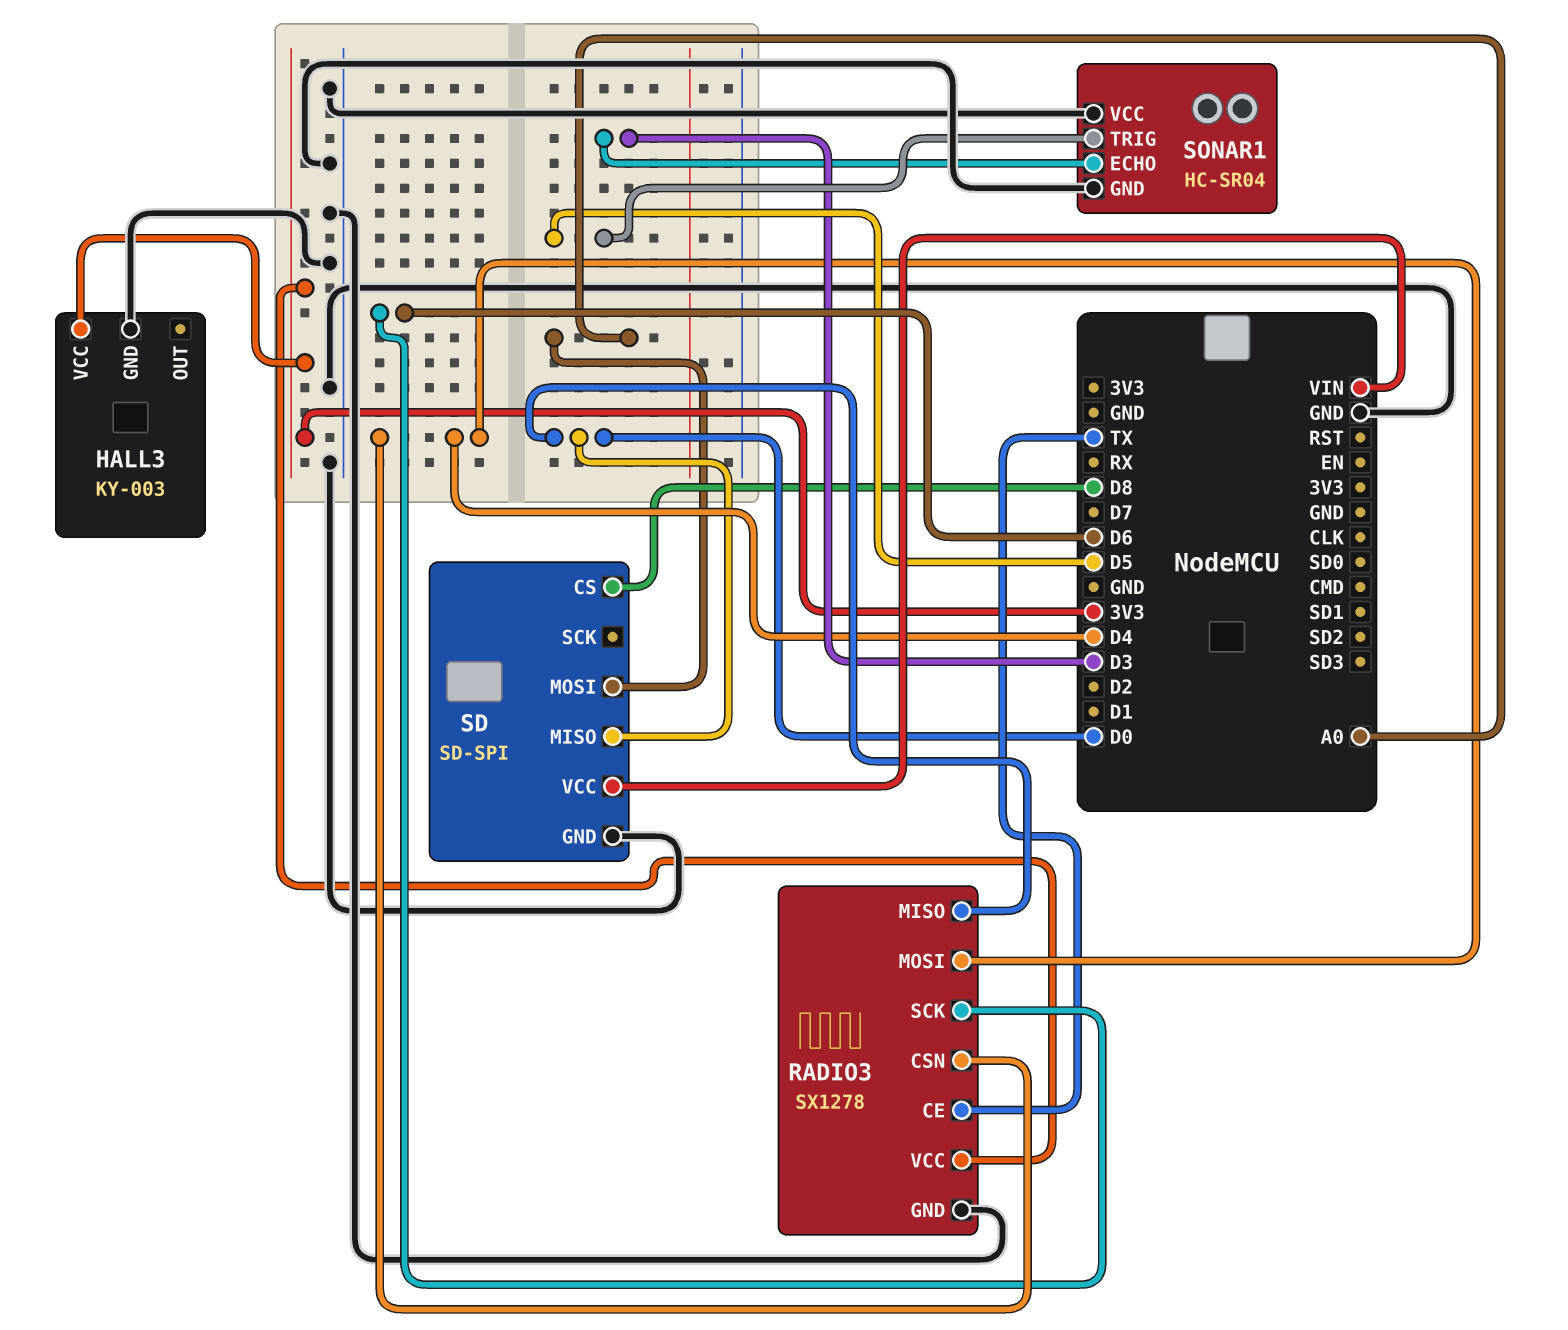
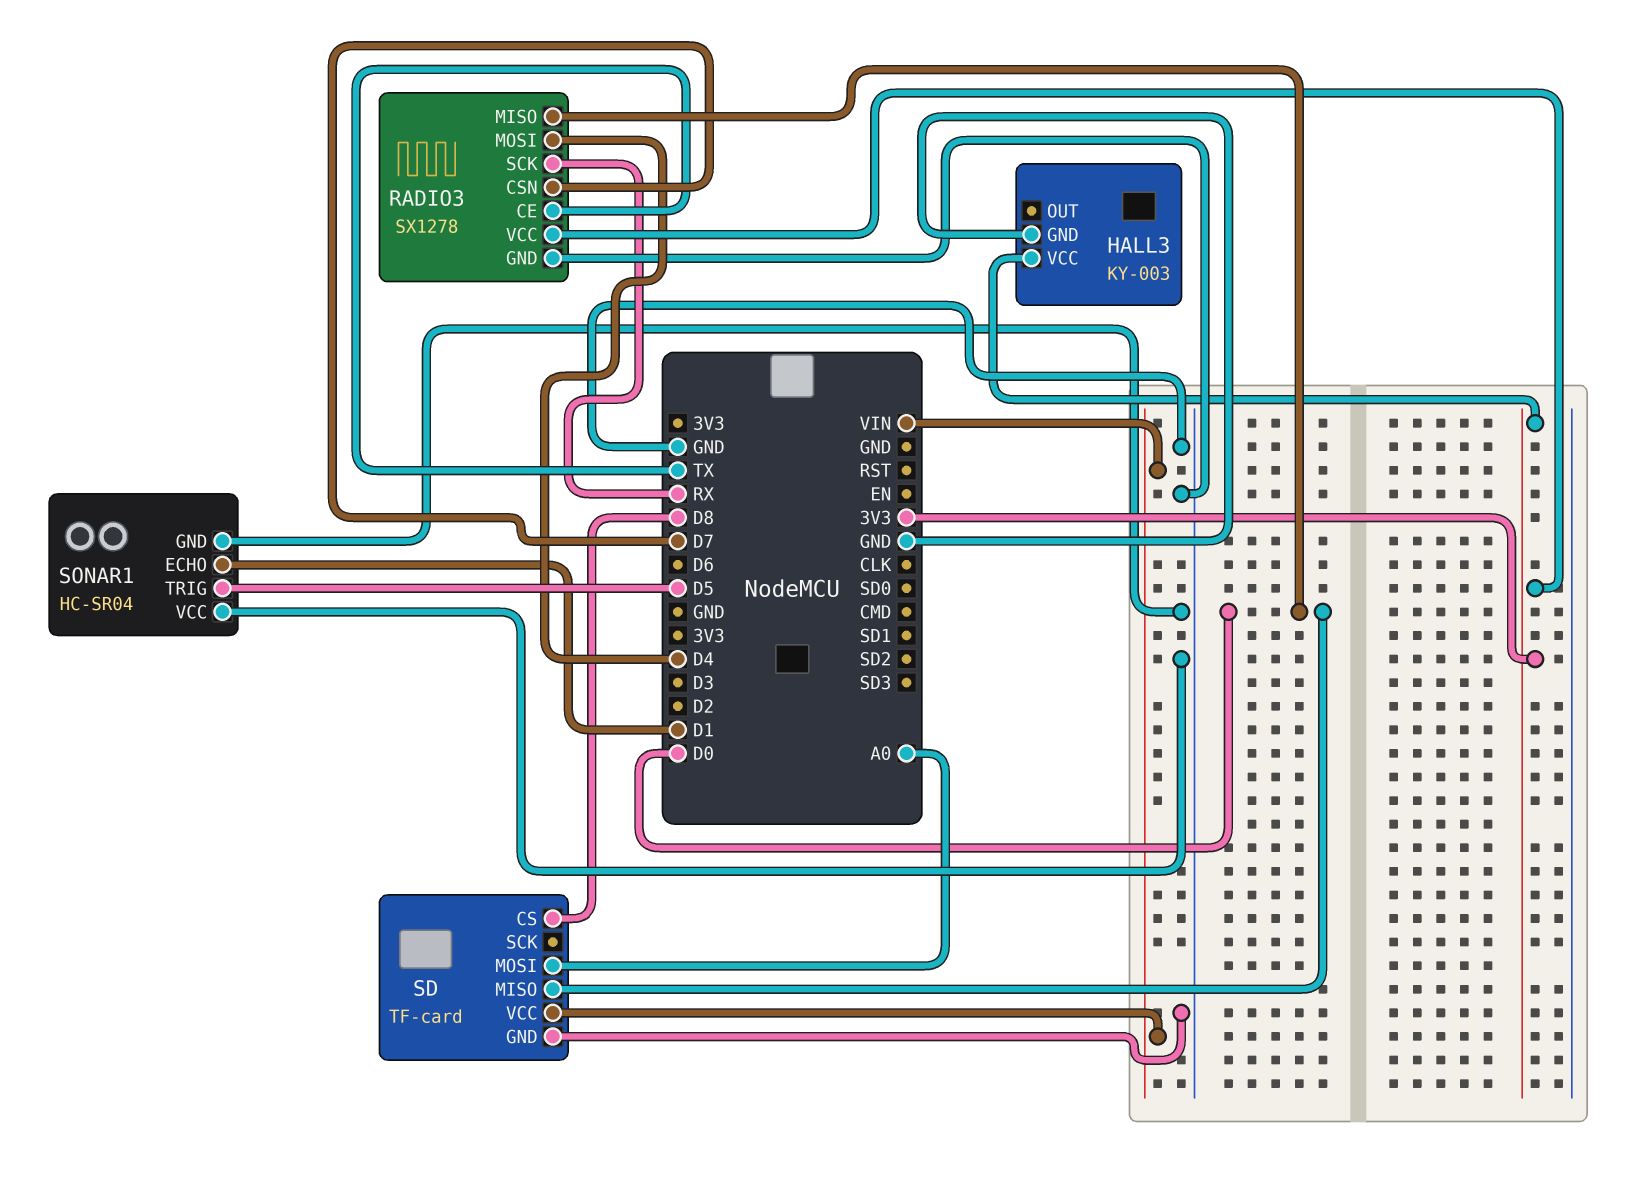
RADIO3 pin CSN: D4 -> D7
RADIO3 pin SCK: D6 -> RX
SD: SD-SPI -> TF-card
SONAR1 pin ECHO: D3 -> D1

